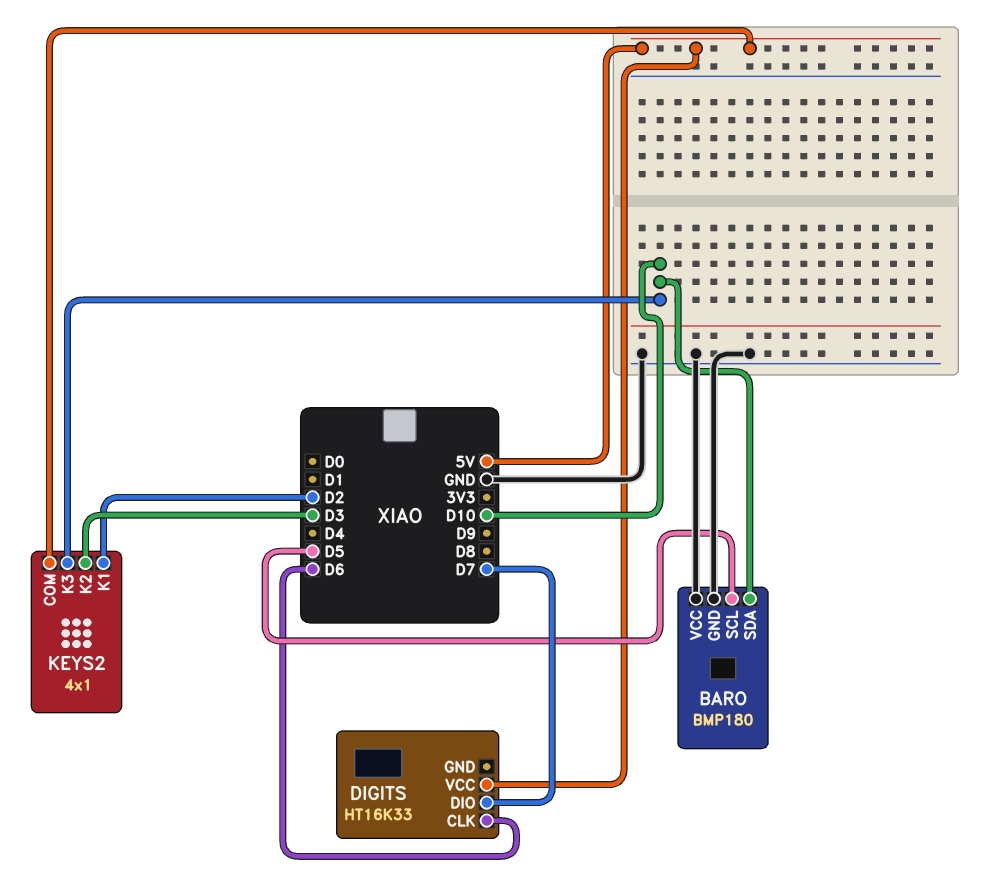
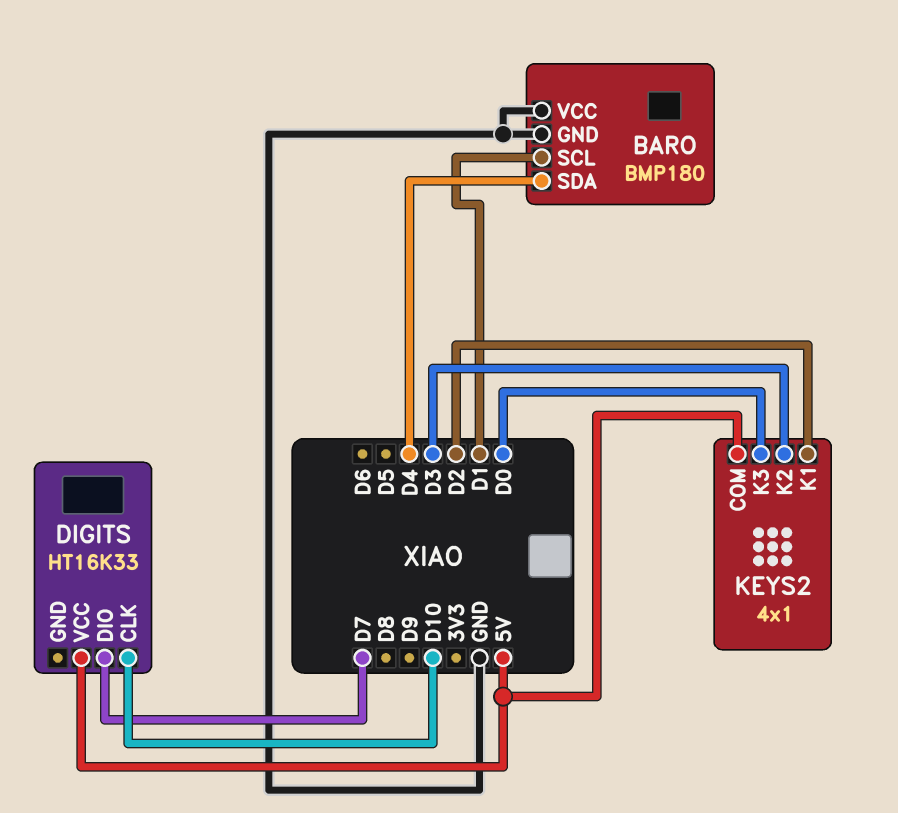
BARO pin SCL: D5 -> D1
BARO pin SDA: D10 -> D4
DIGITS pin CLK: D6 -> D10
KEYS2 pin K3: D10 -> D0

